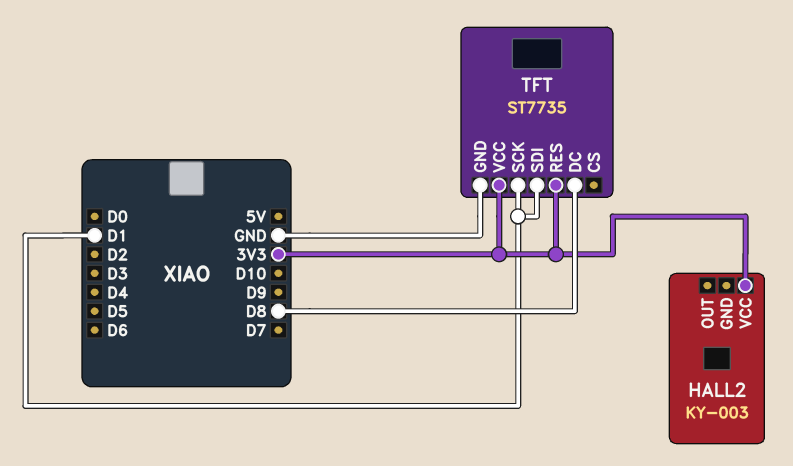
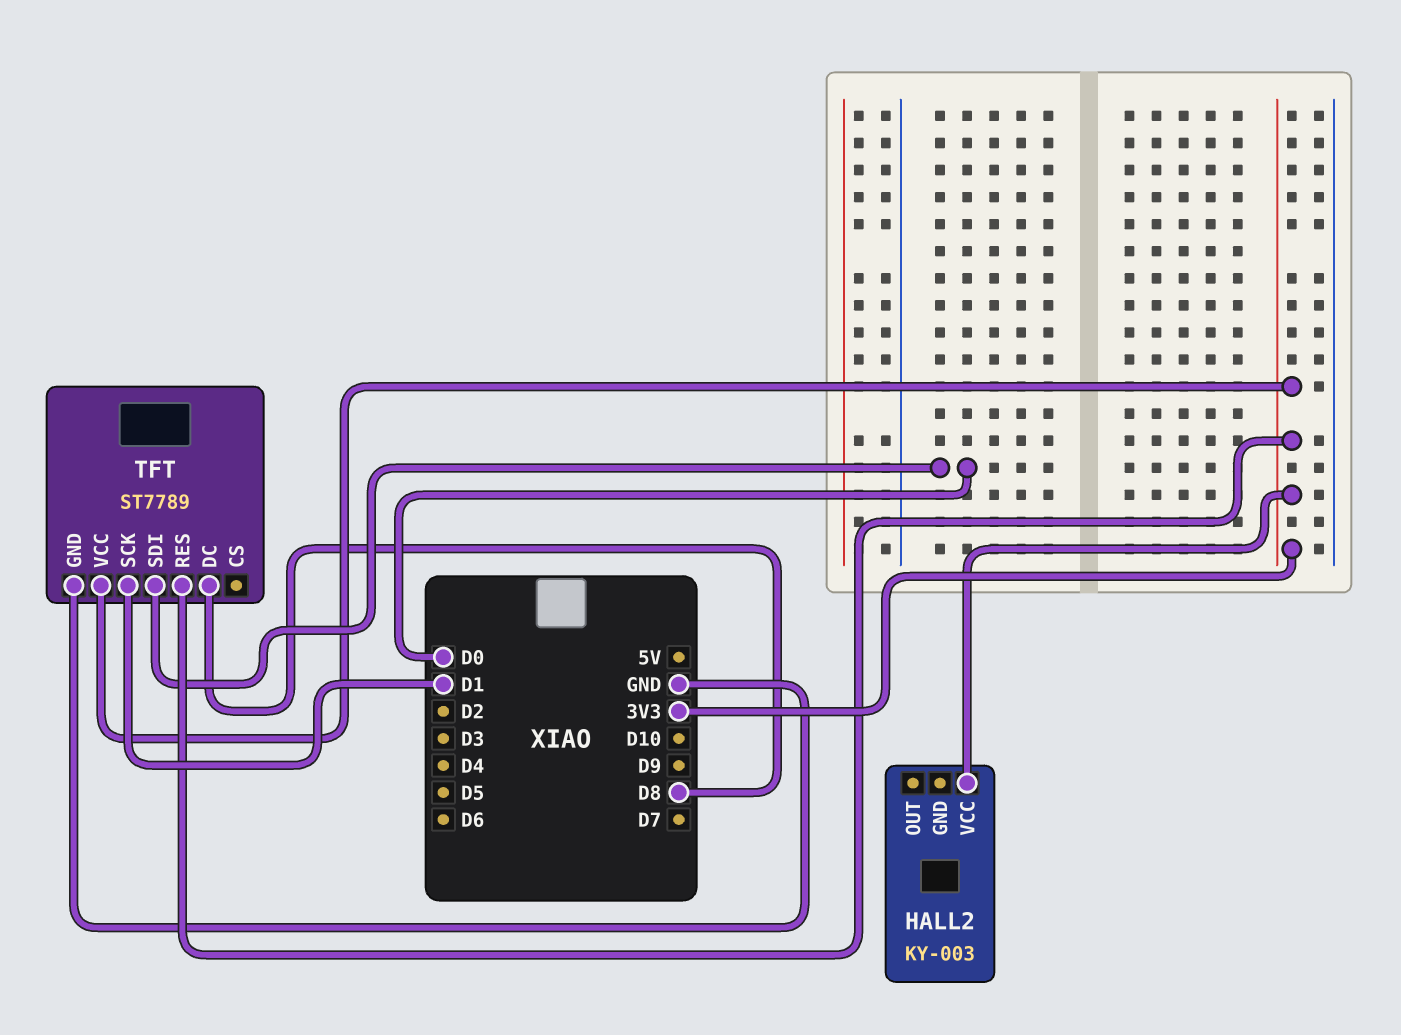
TFT: ST7735 -> ST7789
TFT pin SDI: D1 -> D0

